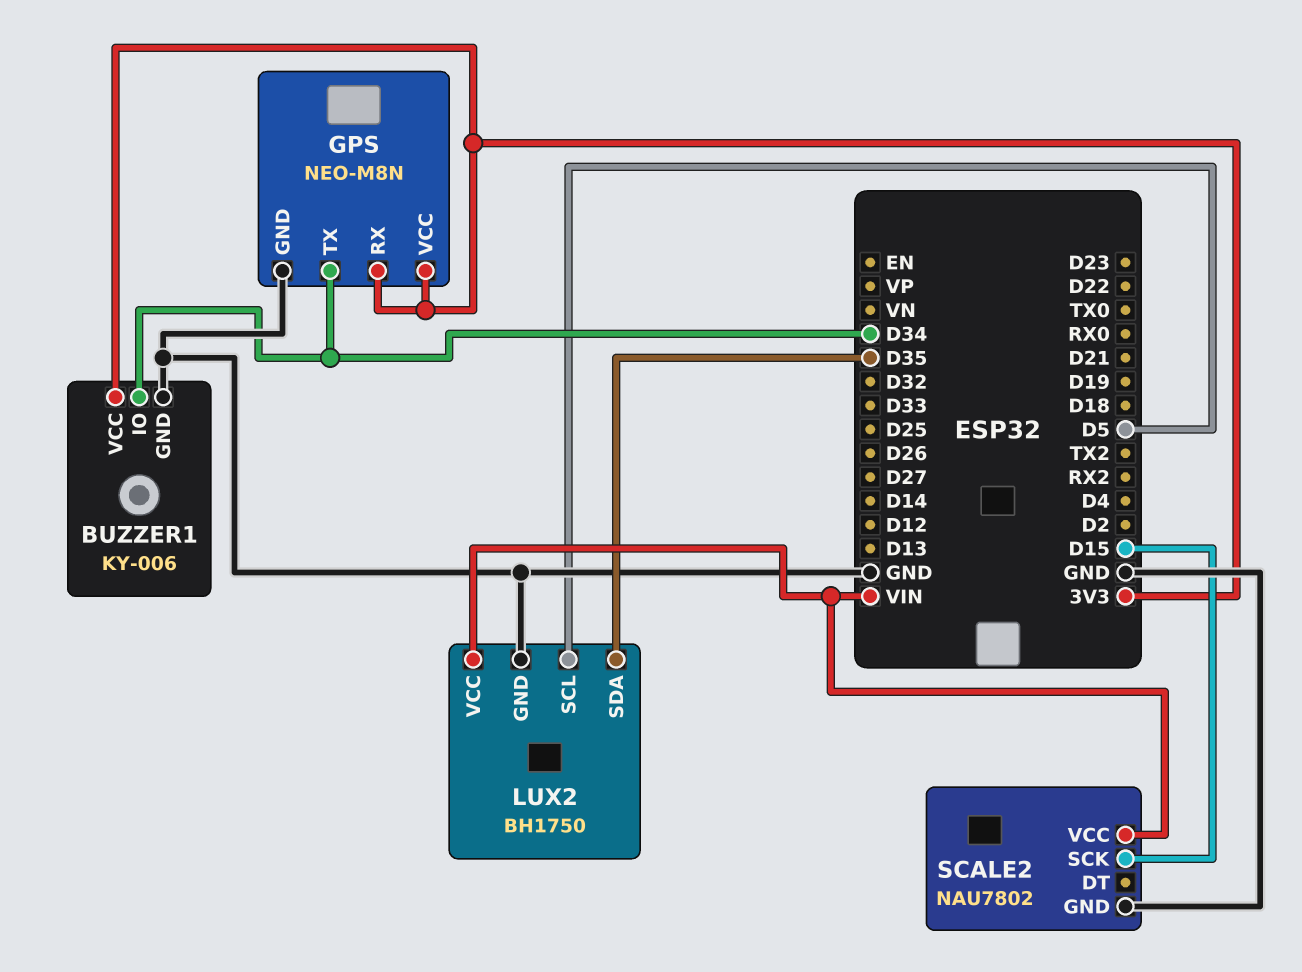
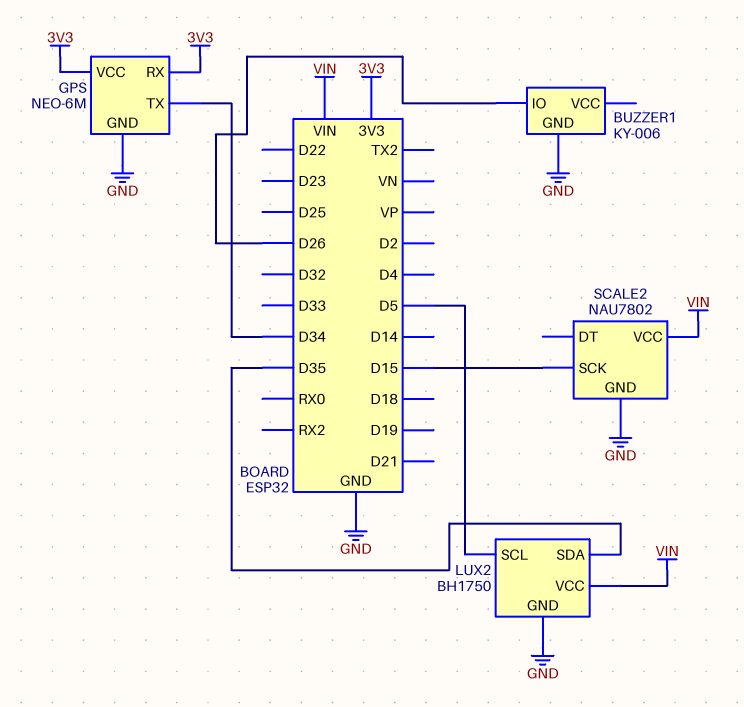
BUZZER1 pin IO: D34 -> D26
BUZZER1 pin VCC: 3V3 -> none
GPS: NEO-M8N -> NEO-6M

